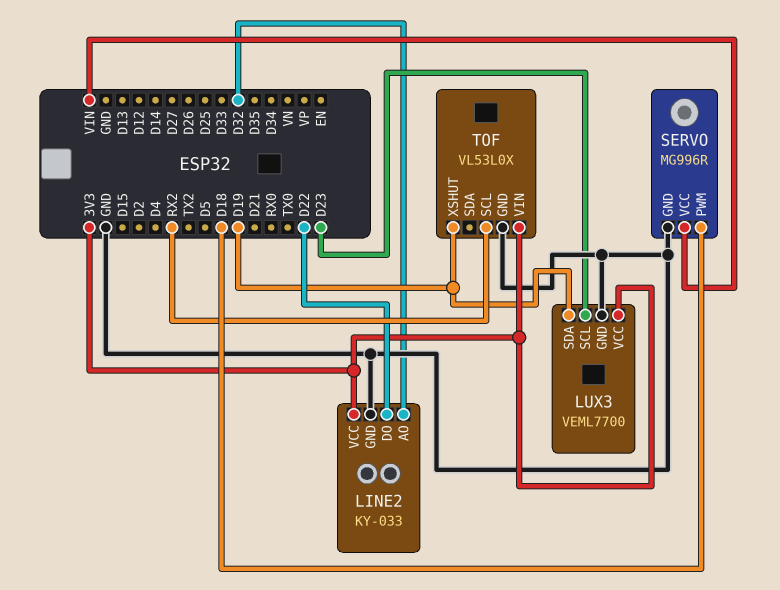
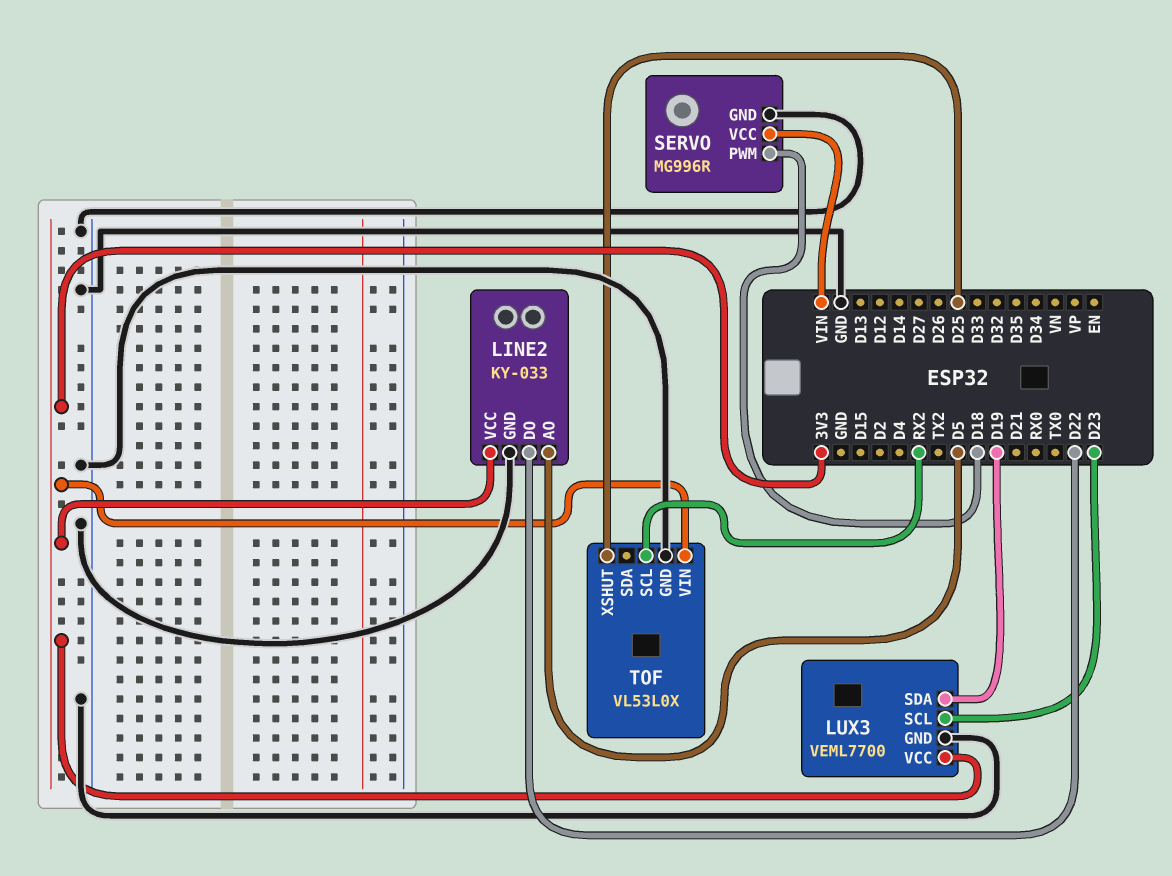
LINE2 pin AO: D32 -> D5
TOF pin XSHUT: D19 -> D25

